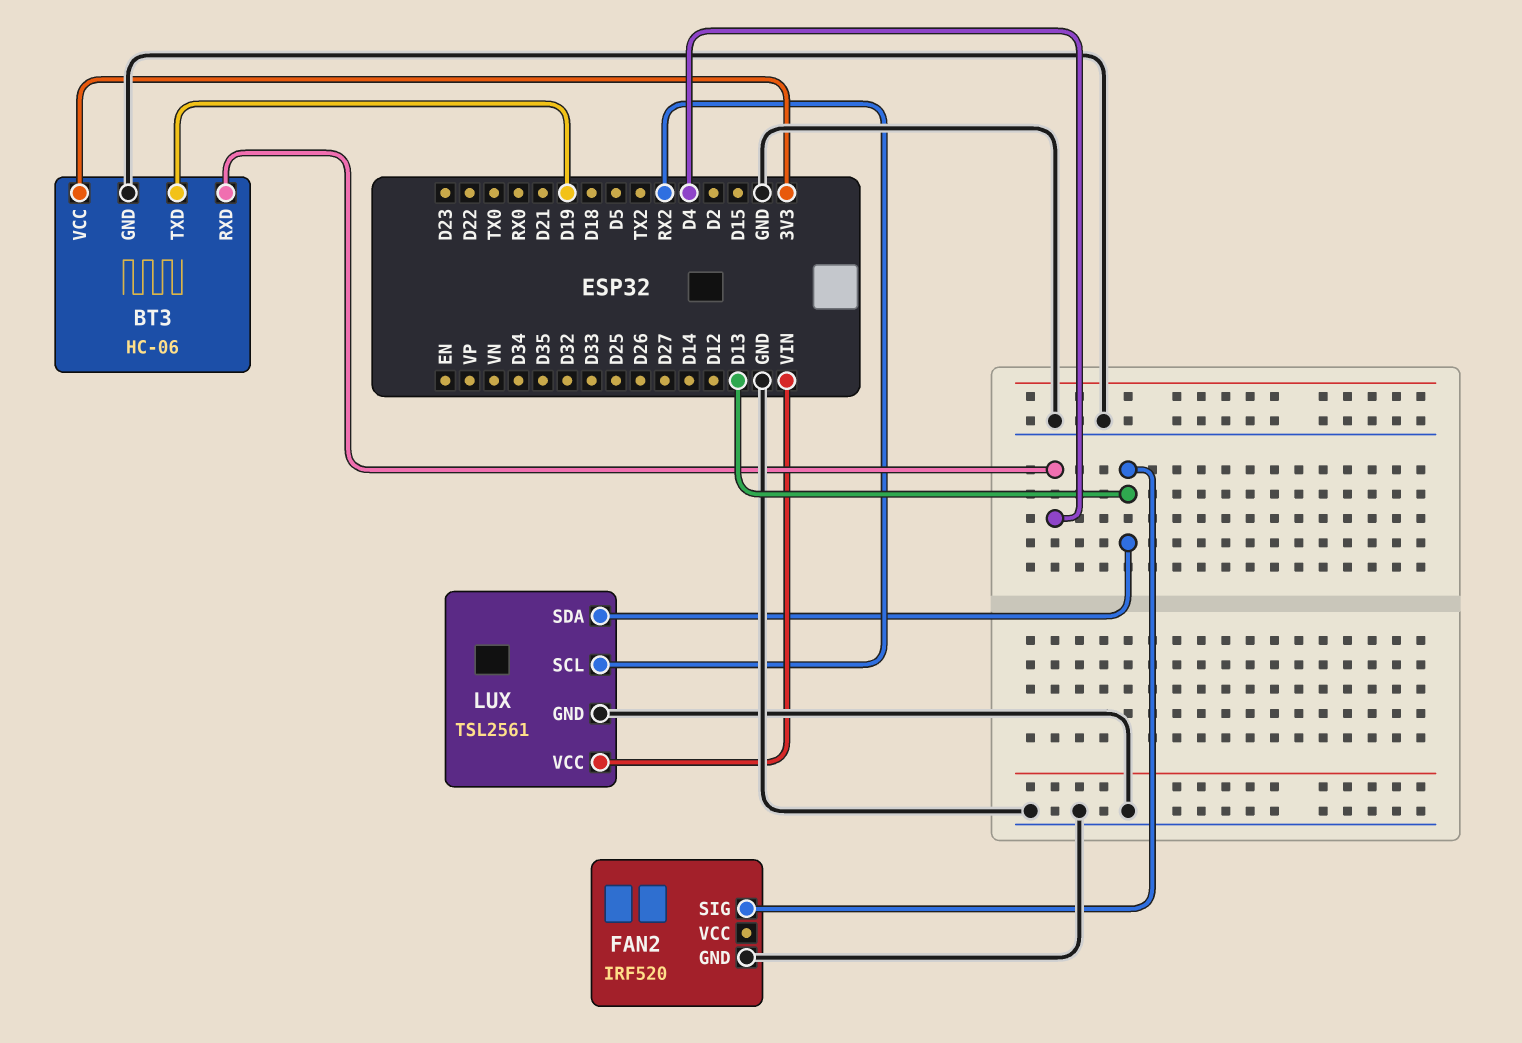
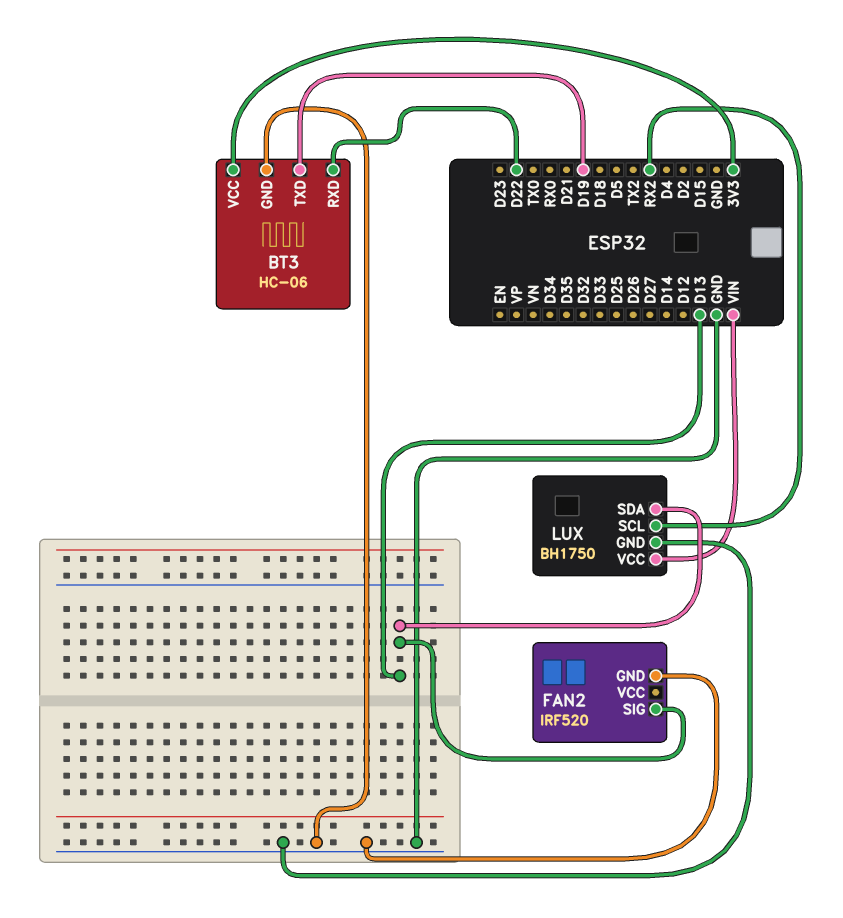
BT3 pin RXD: D4 -> D22
LUX: TSL2561 -> BH1750

